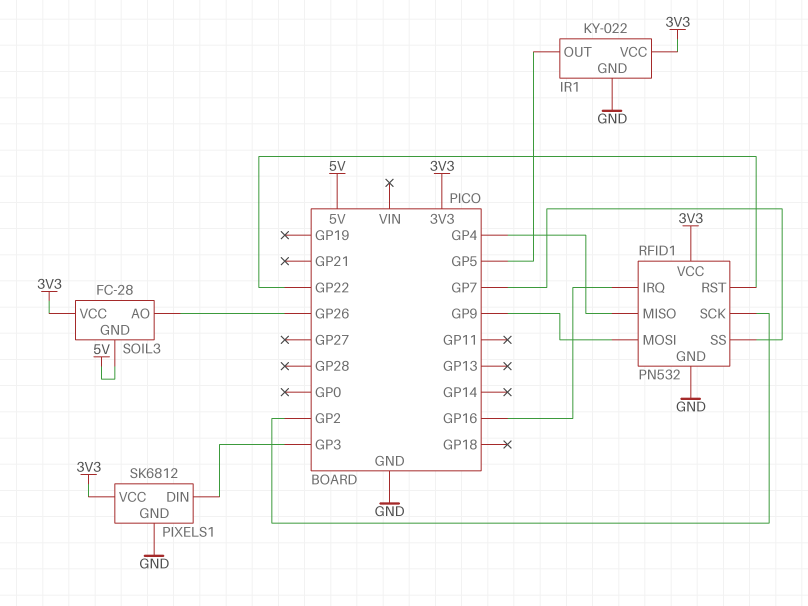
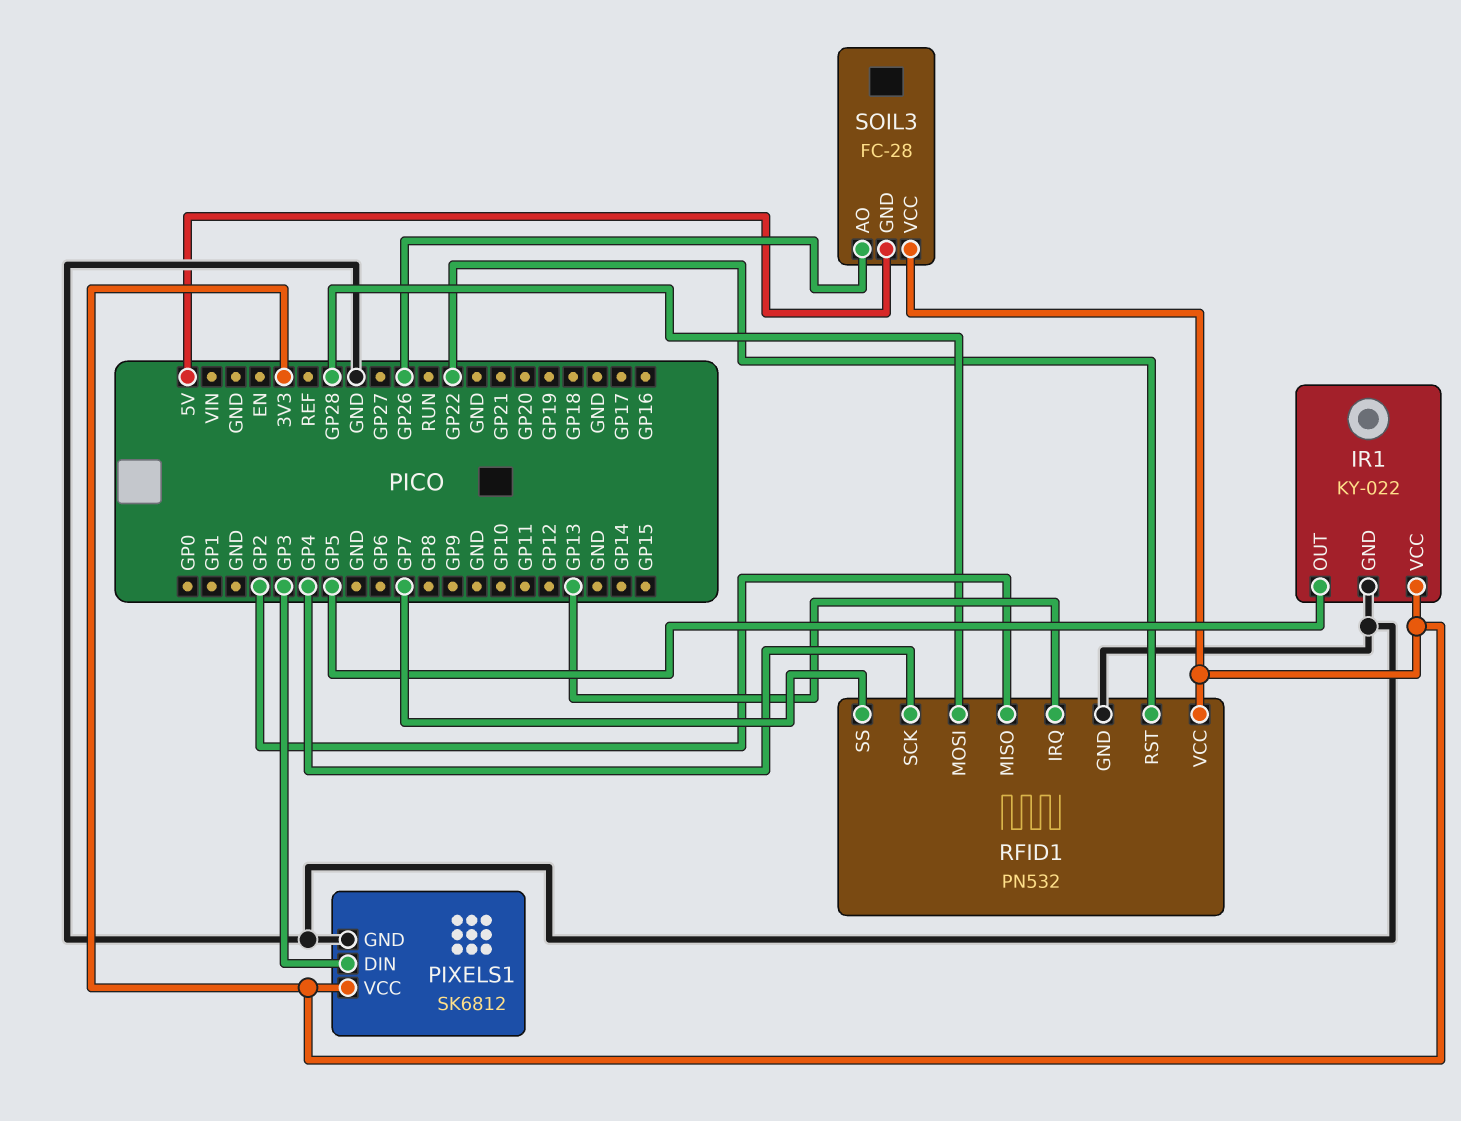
RFID1 pin IRQ: GP16 -> GP13
RFID1 pin MISO: GP4 -> GP2
RFID1 pin MOSI: GP9 -> GP28
RFID1 pin SCK: GP2 -> GP4

